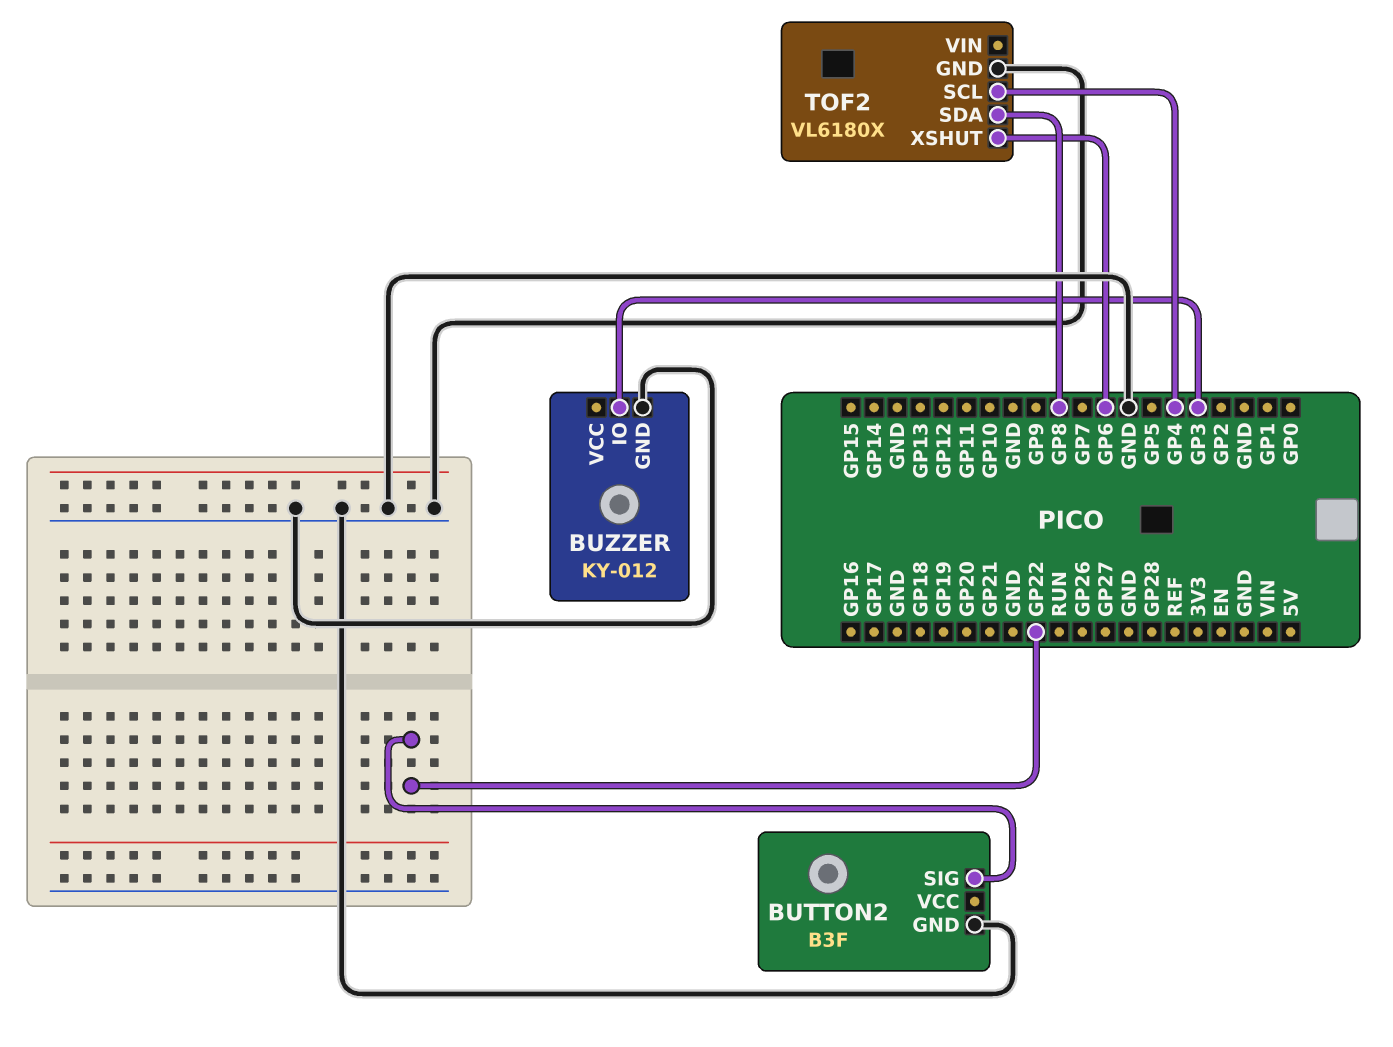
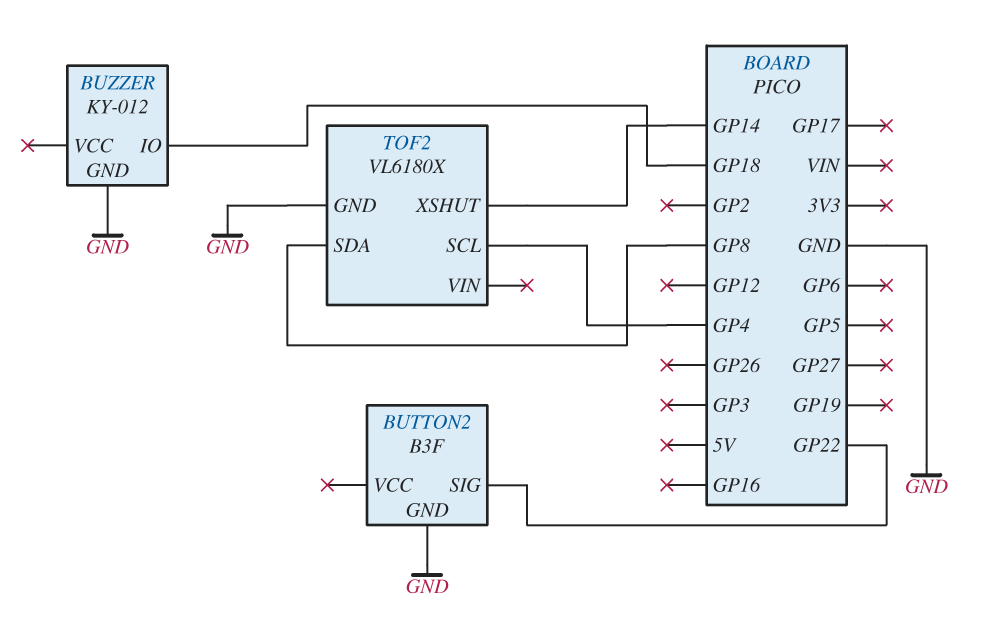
BUZZER pin IO: GP3 -> GP18
TOF2 pin XSHUT: GP6 -> GP14

